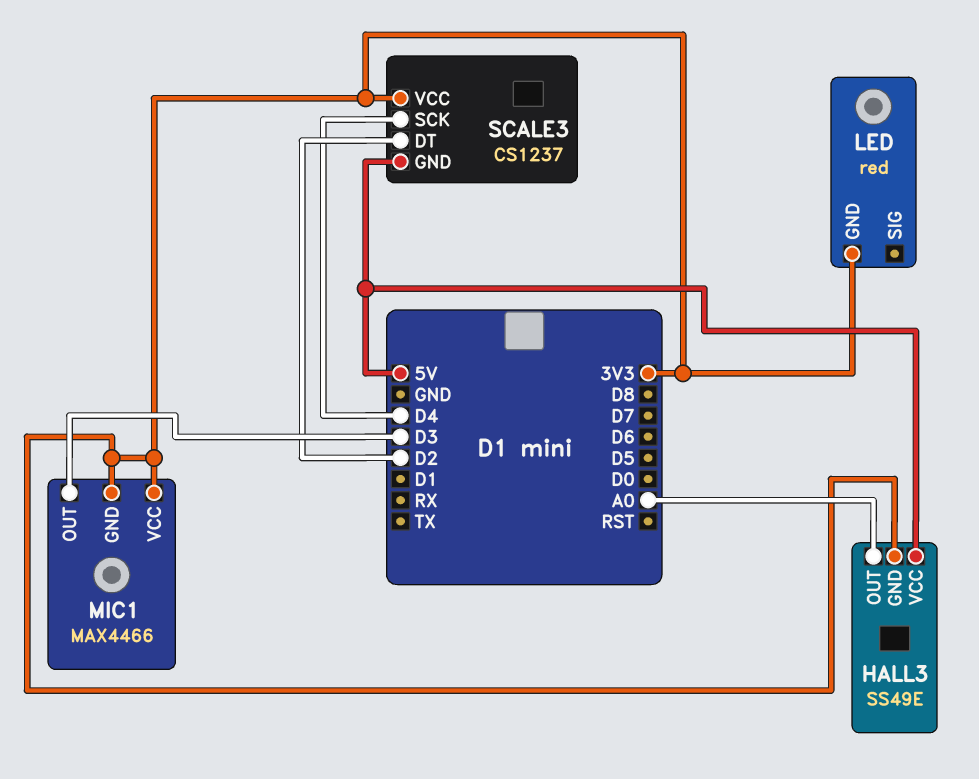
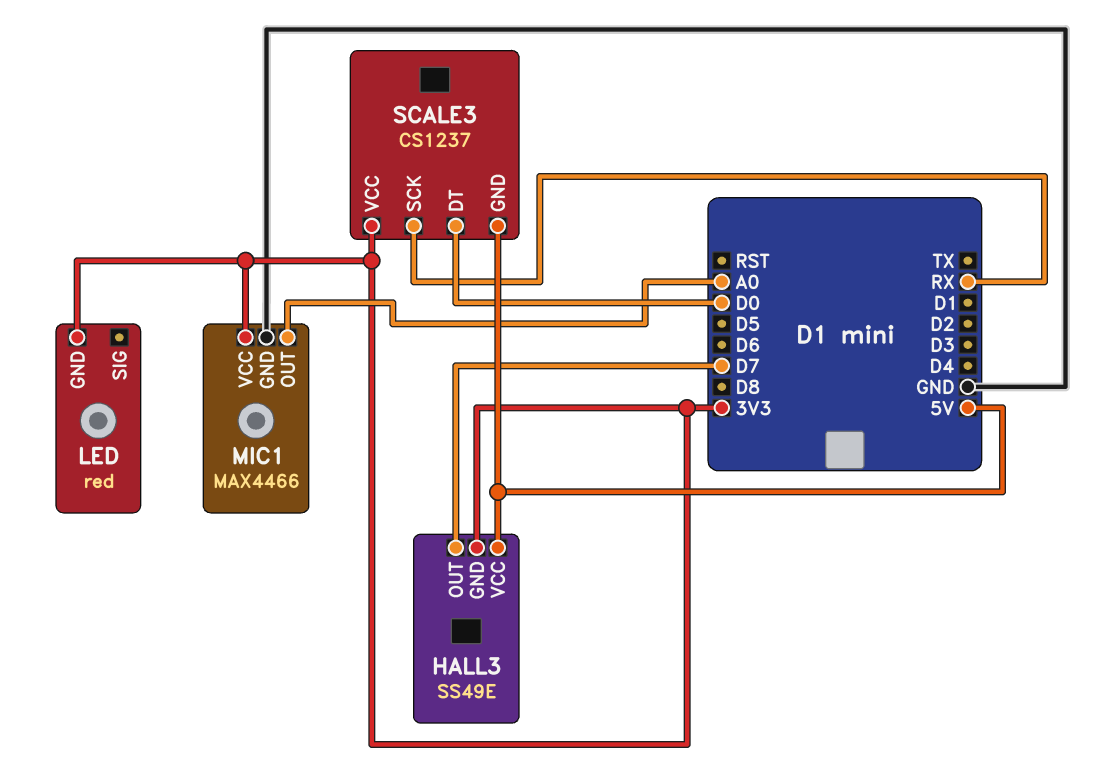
HALL3 pin OUT: A0 -> D7
MIC1 pin GND: 3V3 -> GND
MIC1 pin OUT: D3 -> A0
SCALE3 pin DT: D2 -> D0
SCALE3 pin SCK: D4 -> RX

